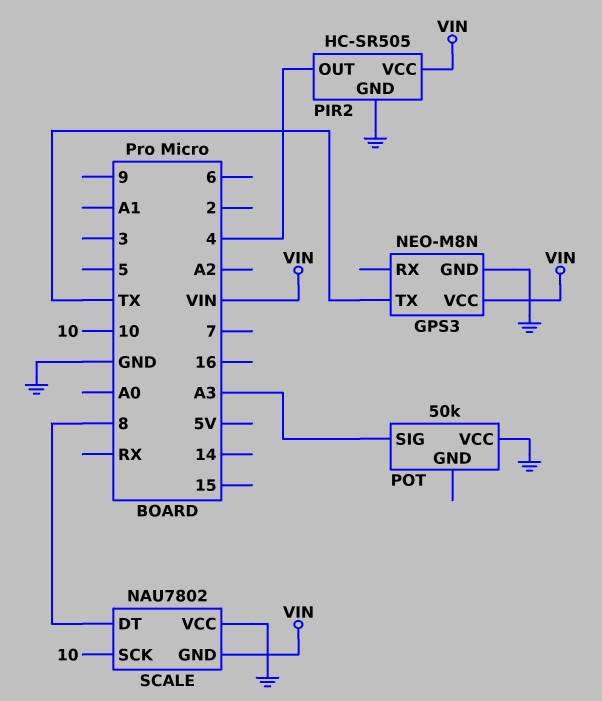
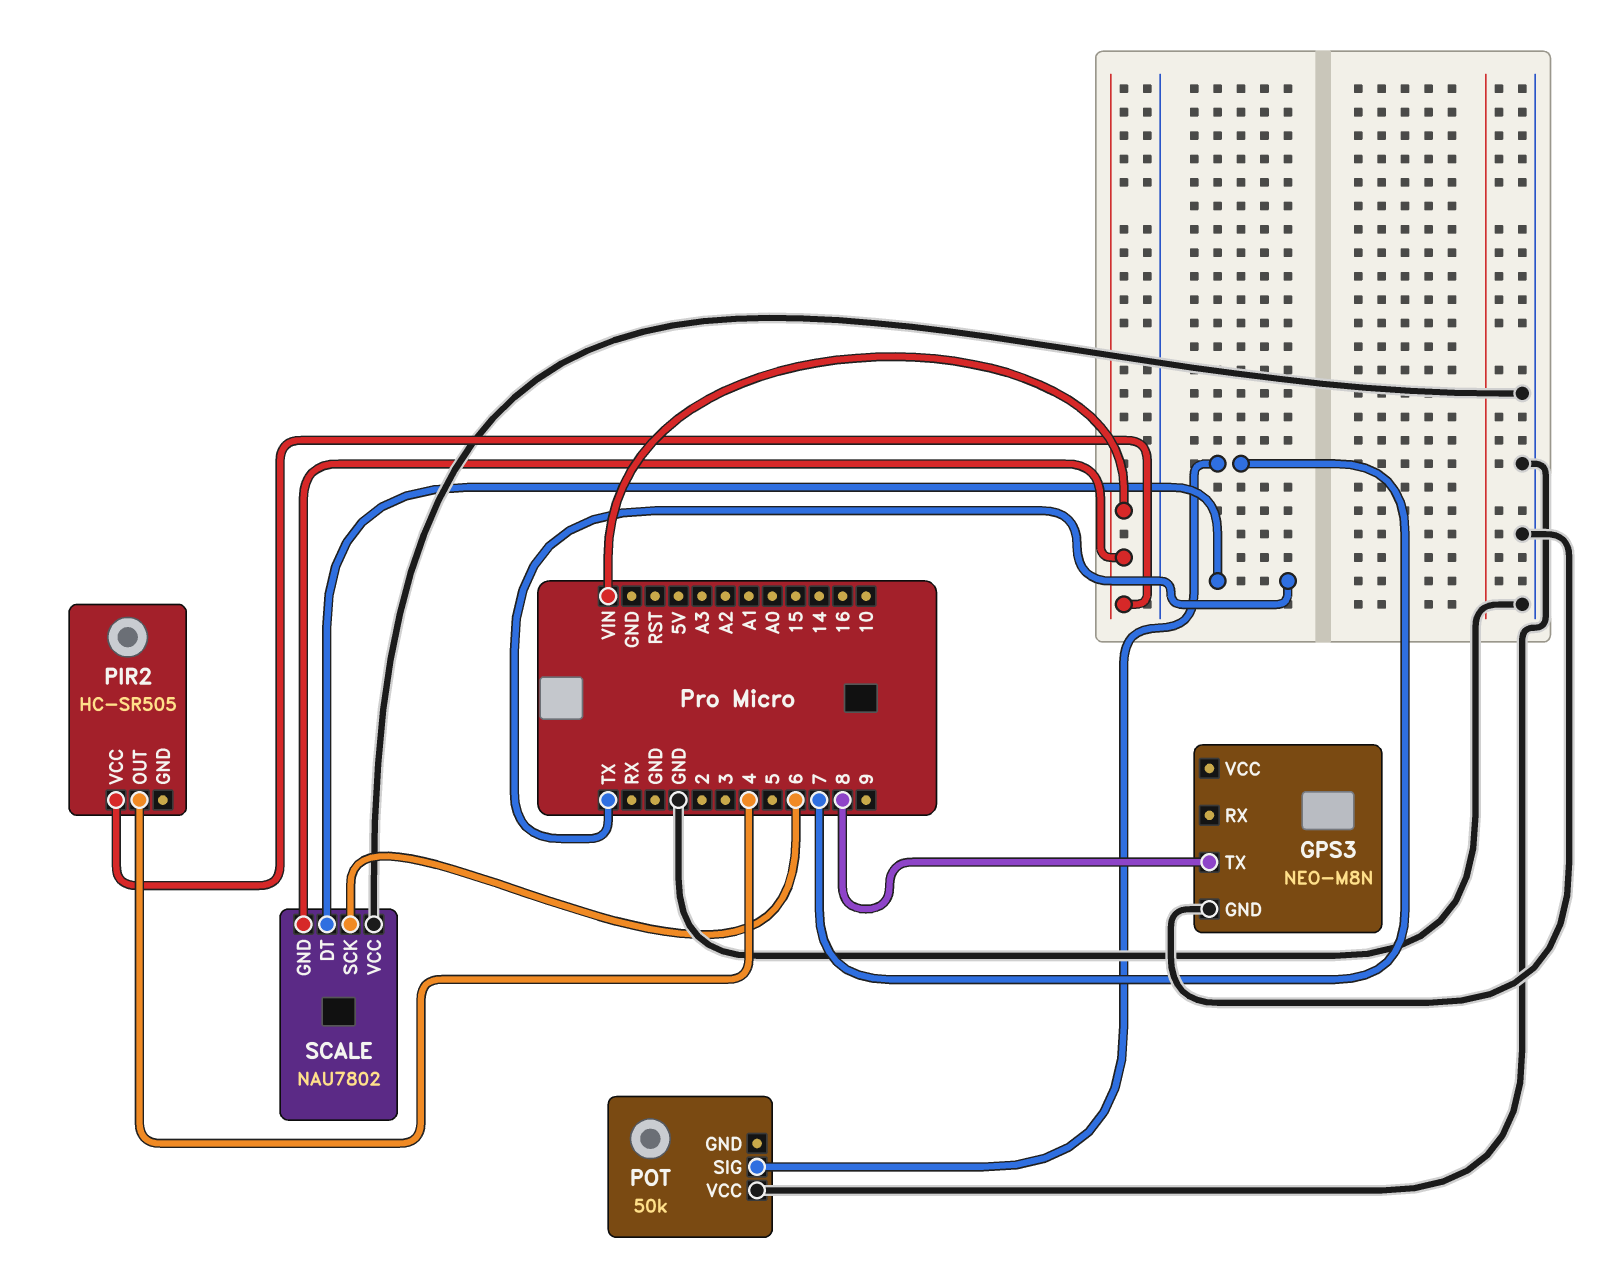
GPS3 pin TX: TX -> 8
GPS3 pin VCC: VIN -> none
PIR2 pin GND: GND -> none
POT pin SIG: A3 -> 7
SCALE pin DT: 8 -> TX
SCALE pin SCK: 10 -> 6

